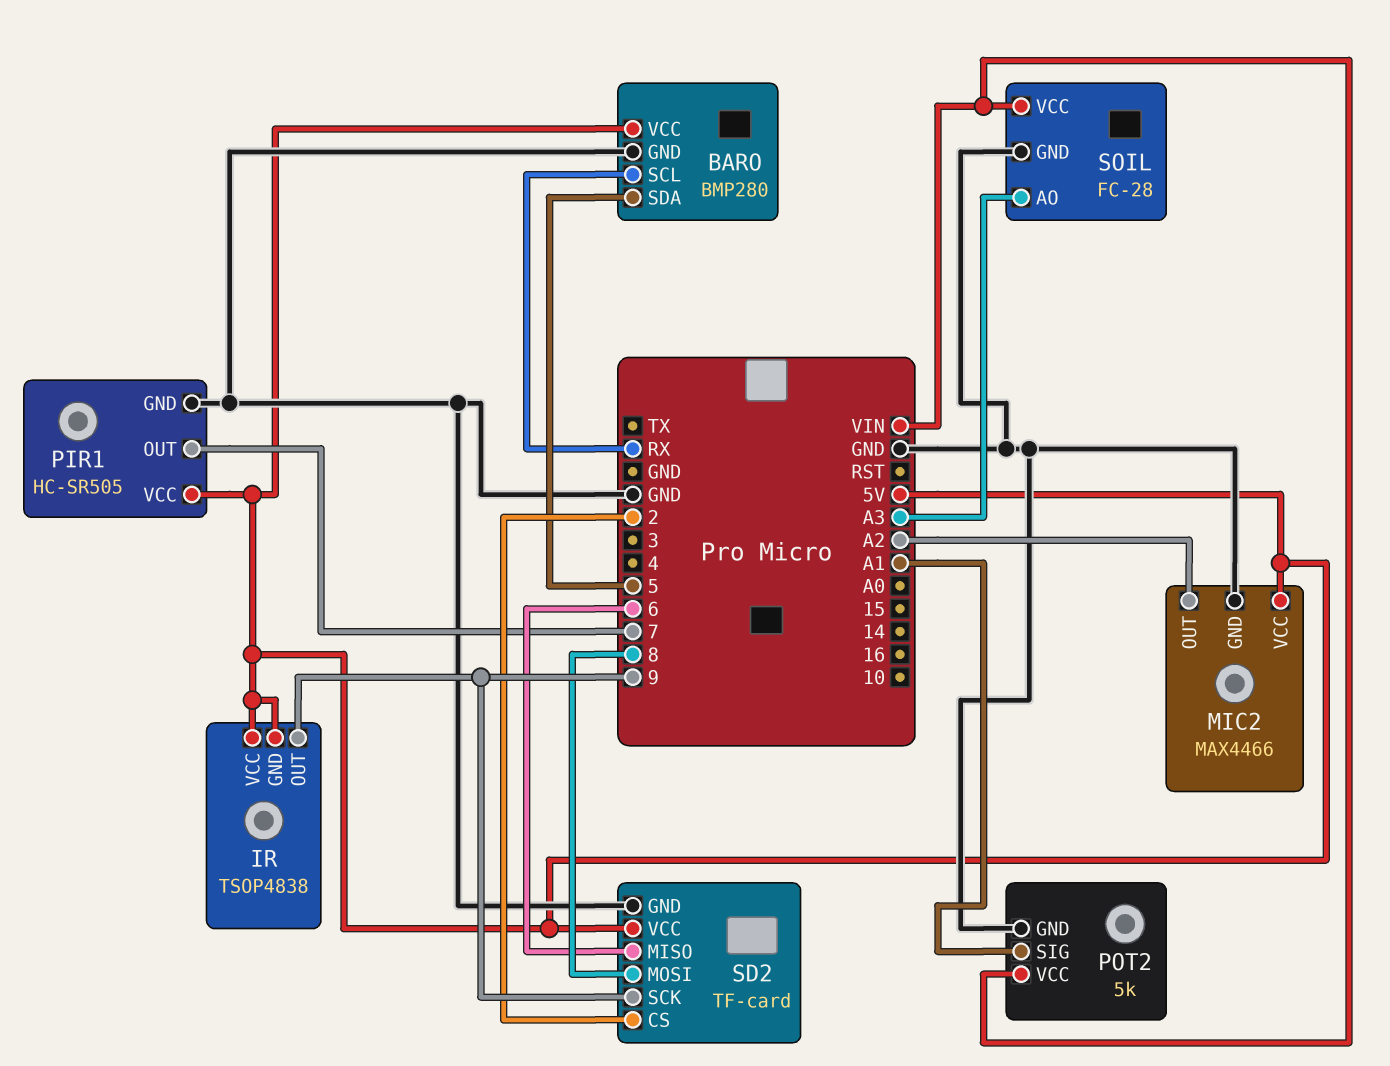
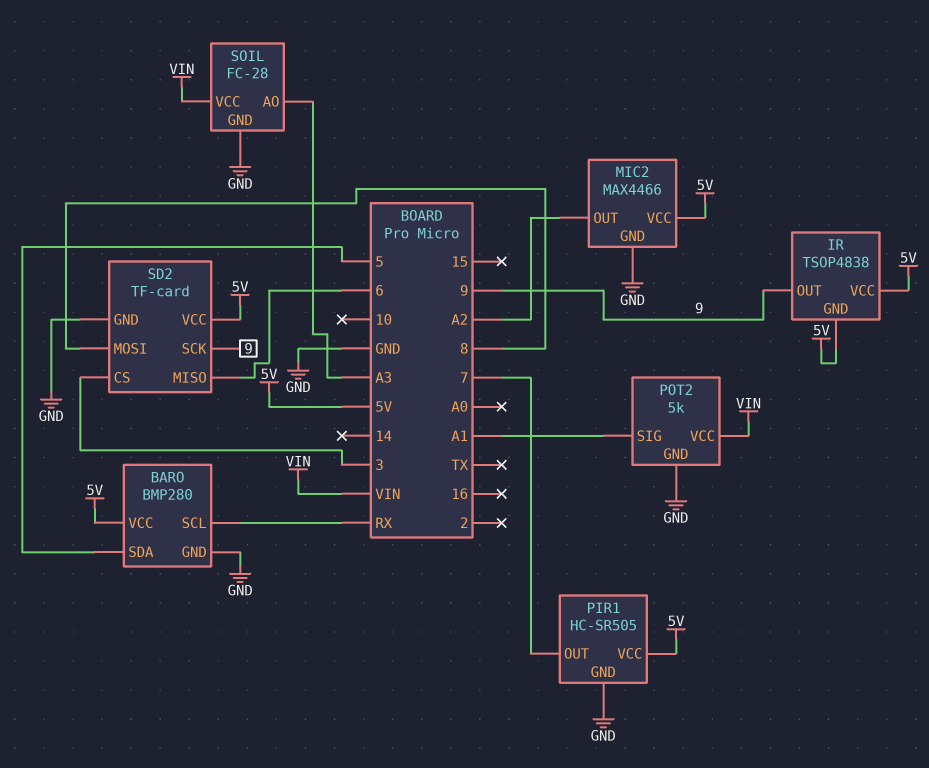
SD2 pin CS: 2 -> 3

